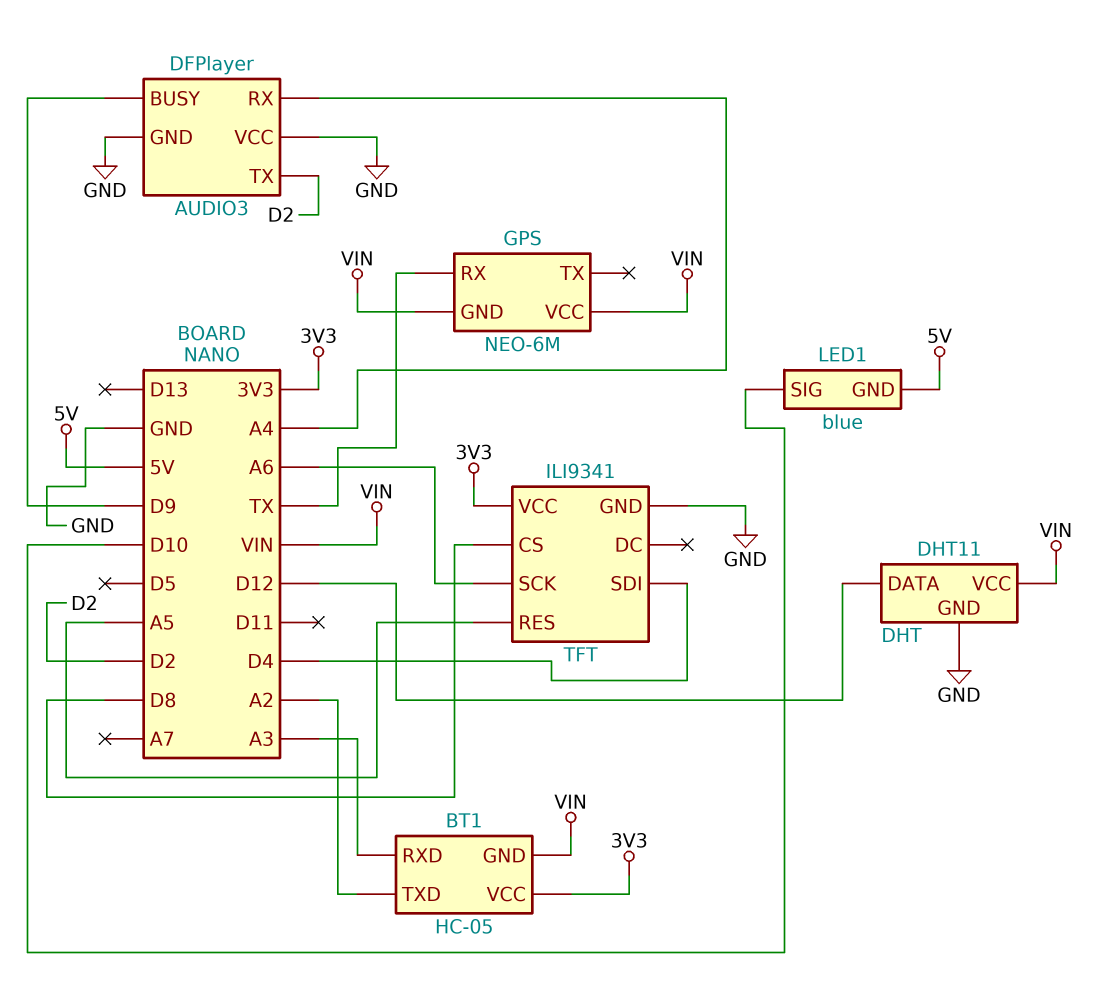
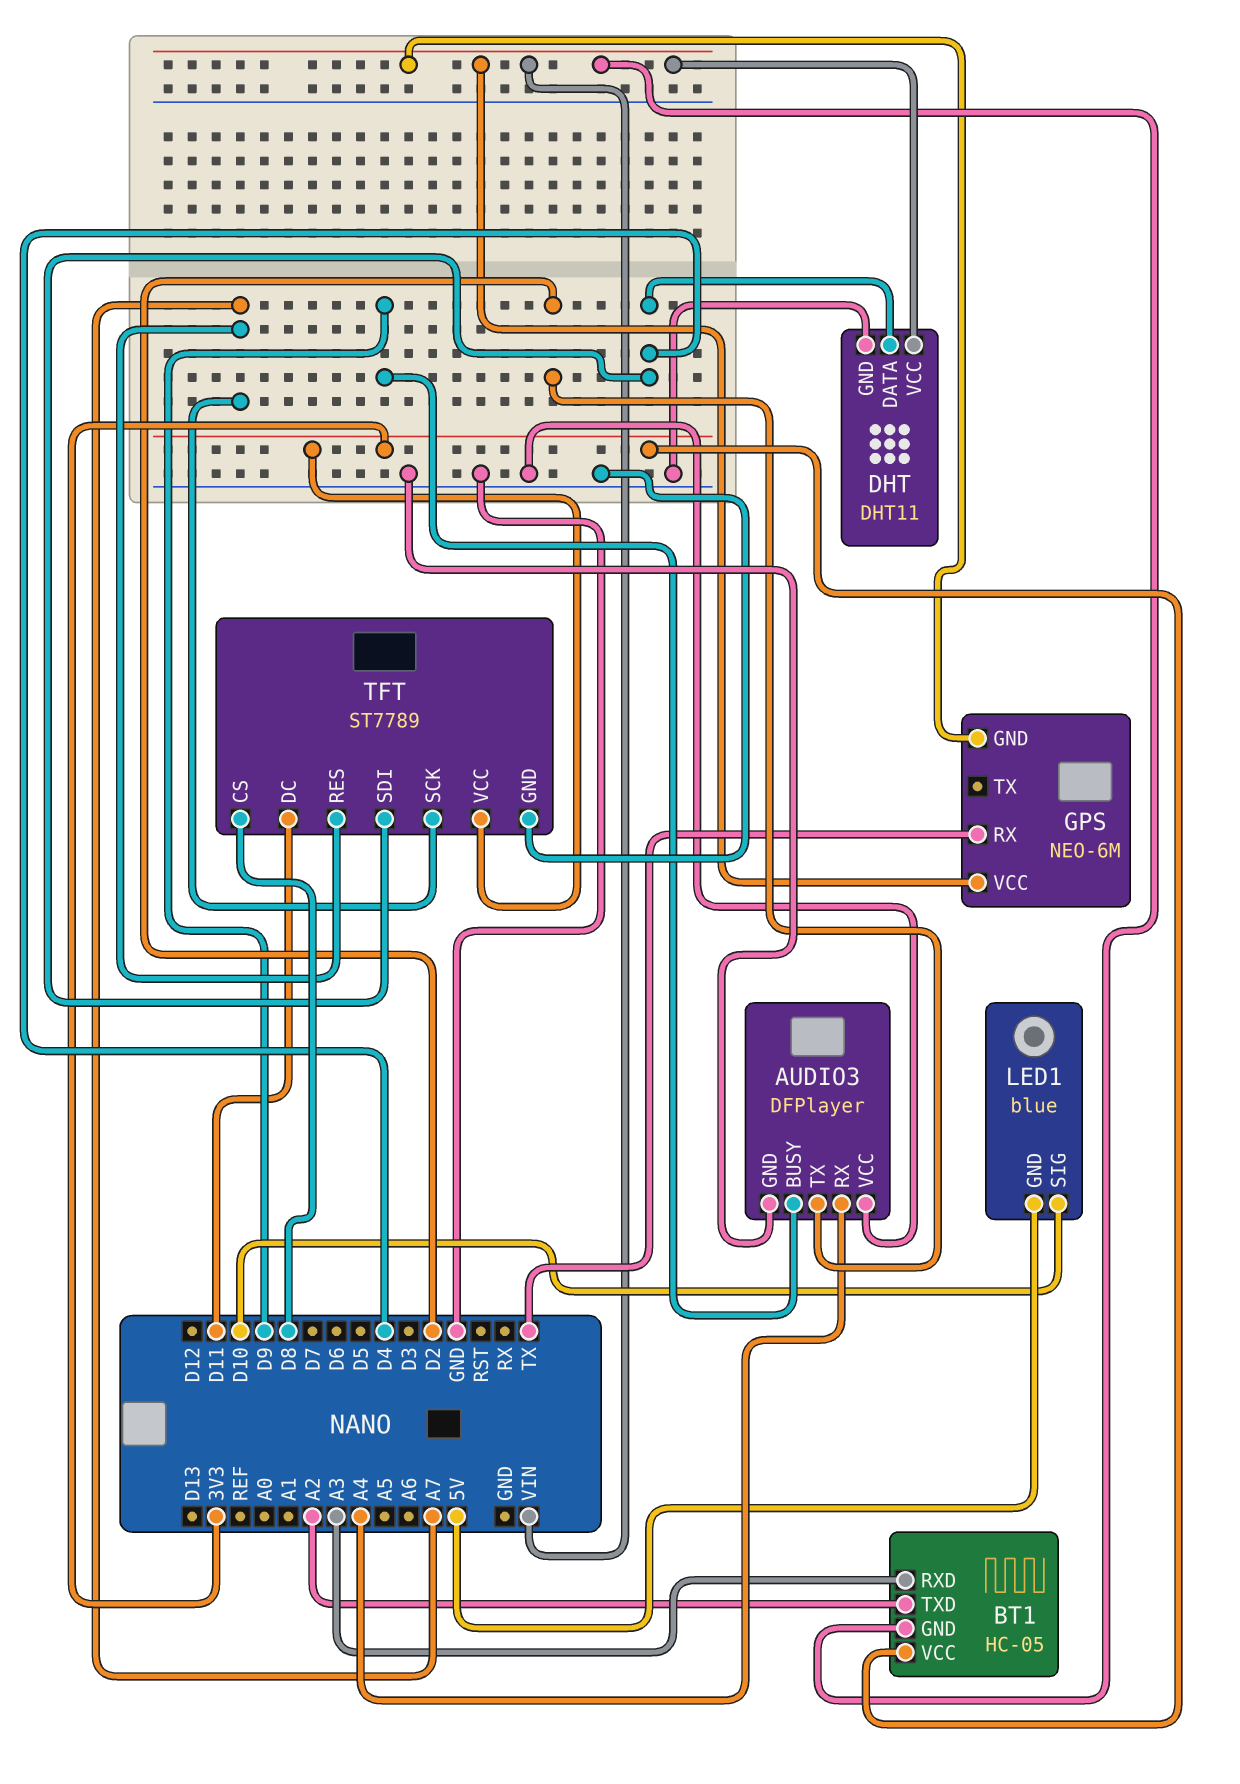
DHT pin DATA: D12 -> D4
TFT: ILI9341 -> ST7789
TFT pin DC: none -> D11
TFT pin RES: A5 -> A7
TFT pin SCK: A6 -> A7

